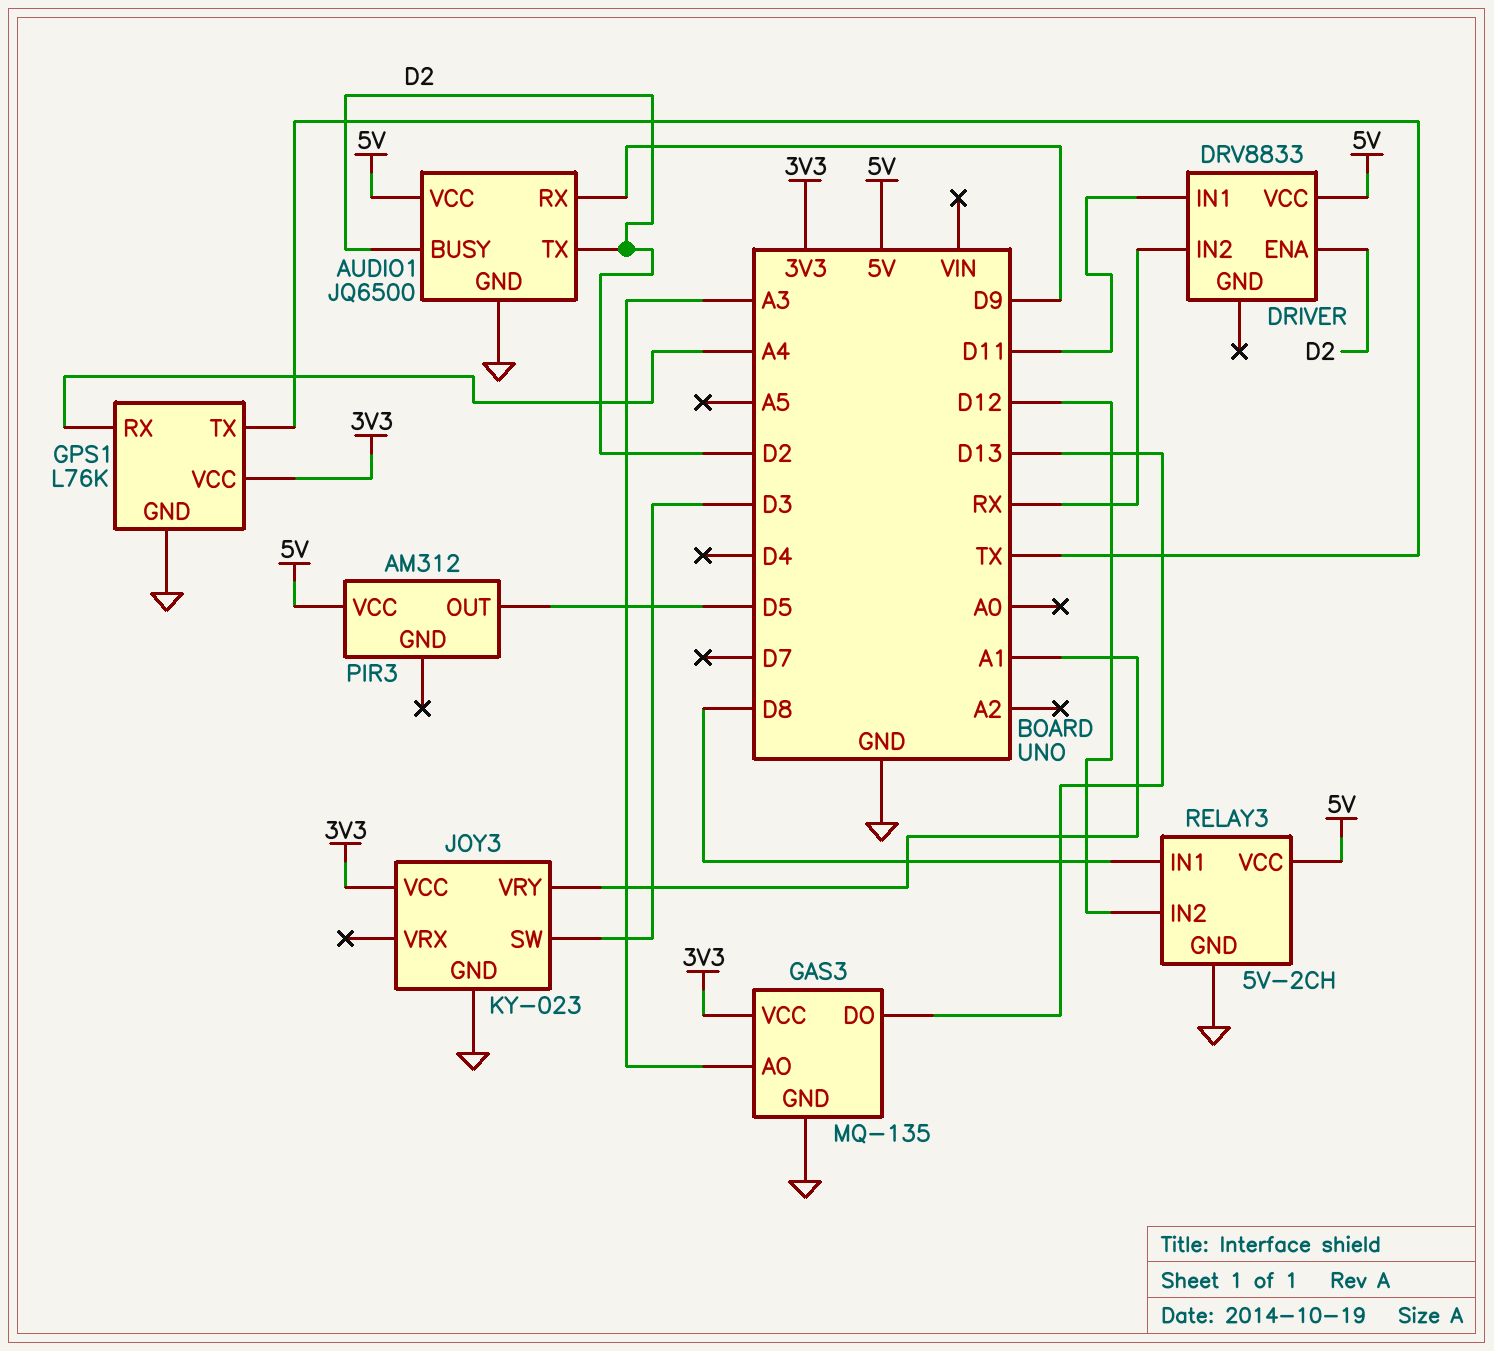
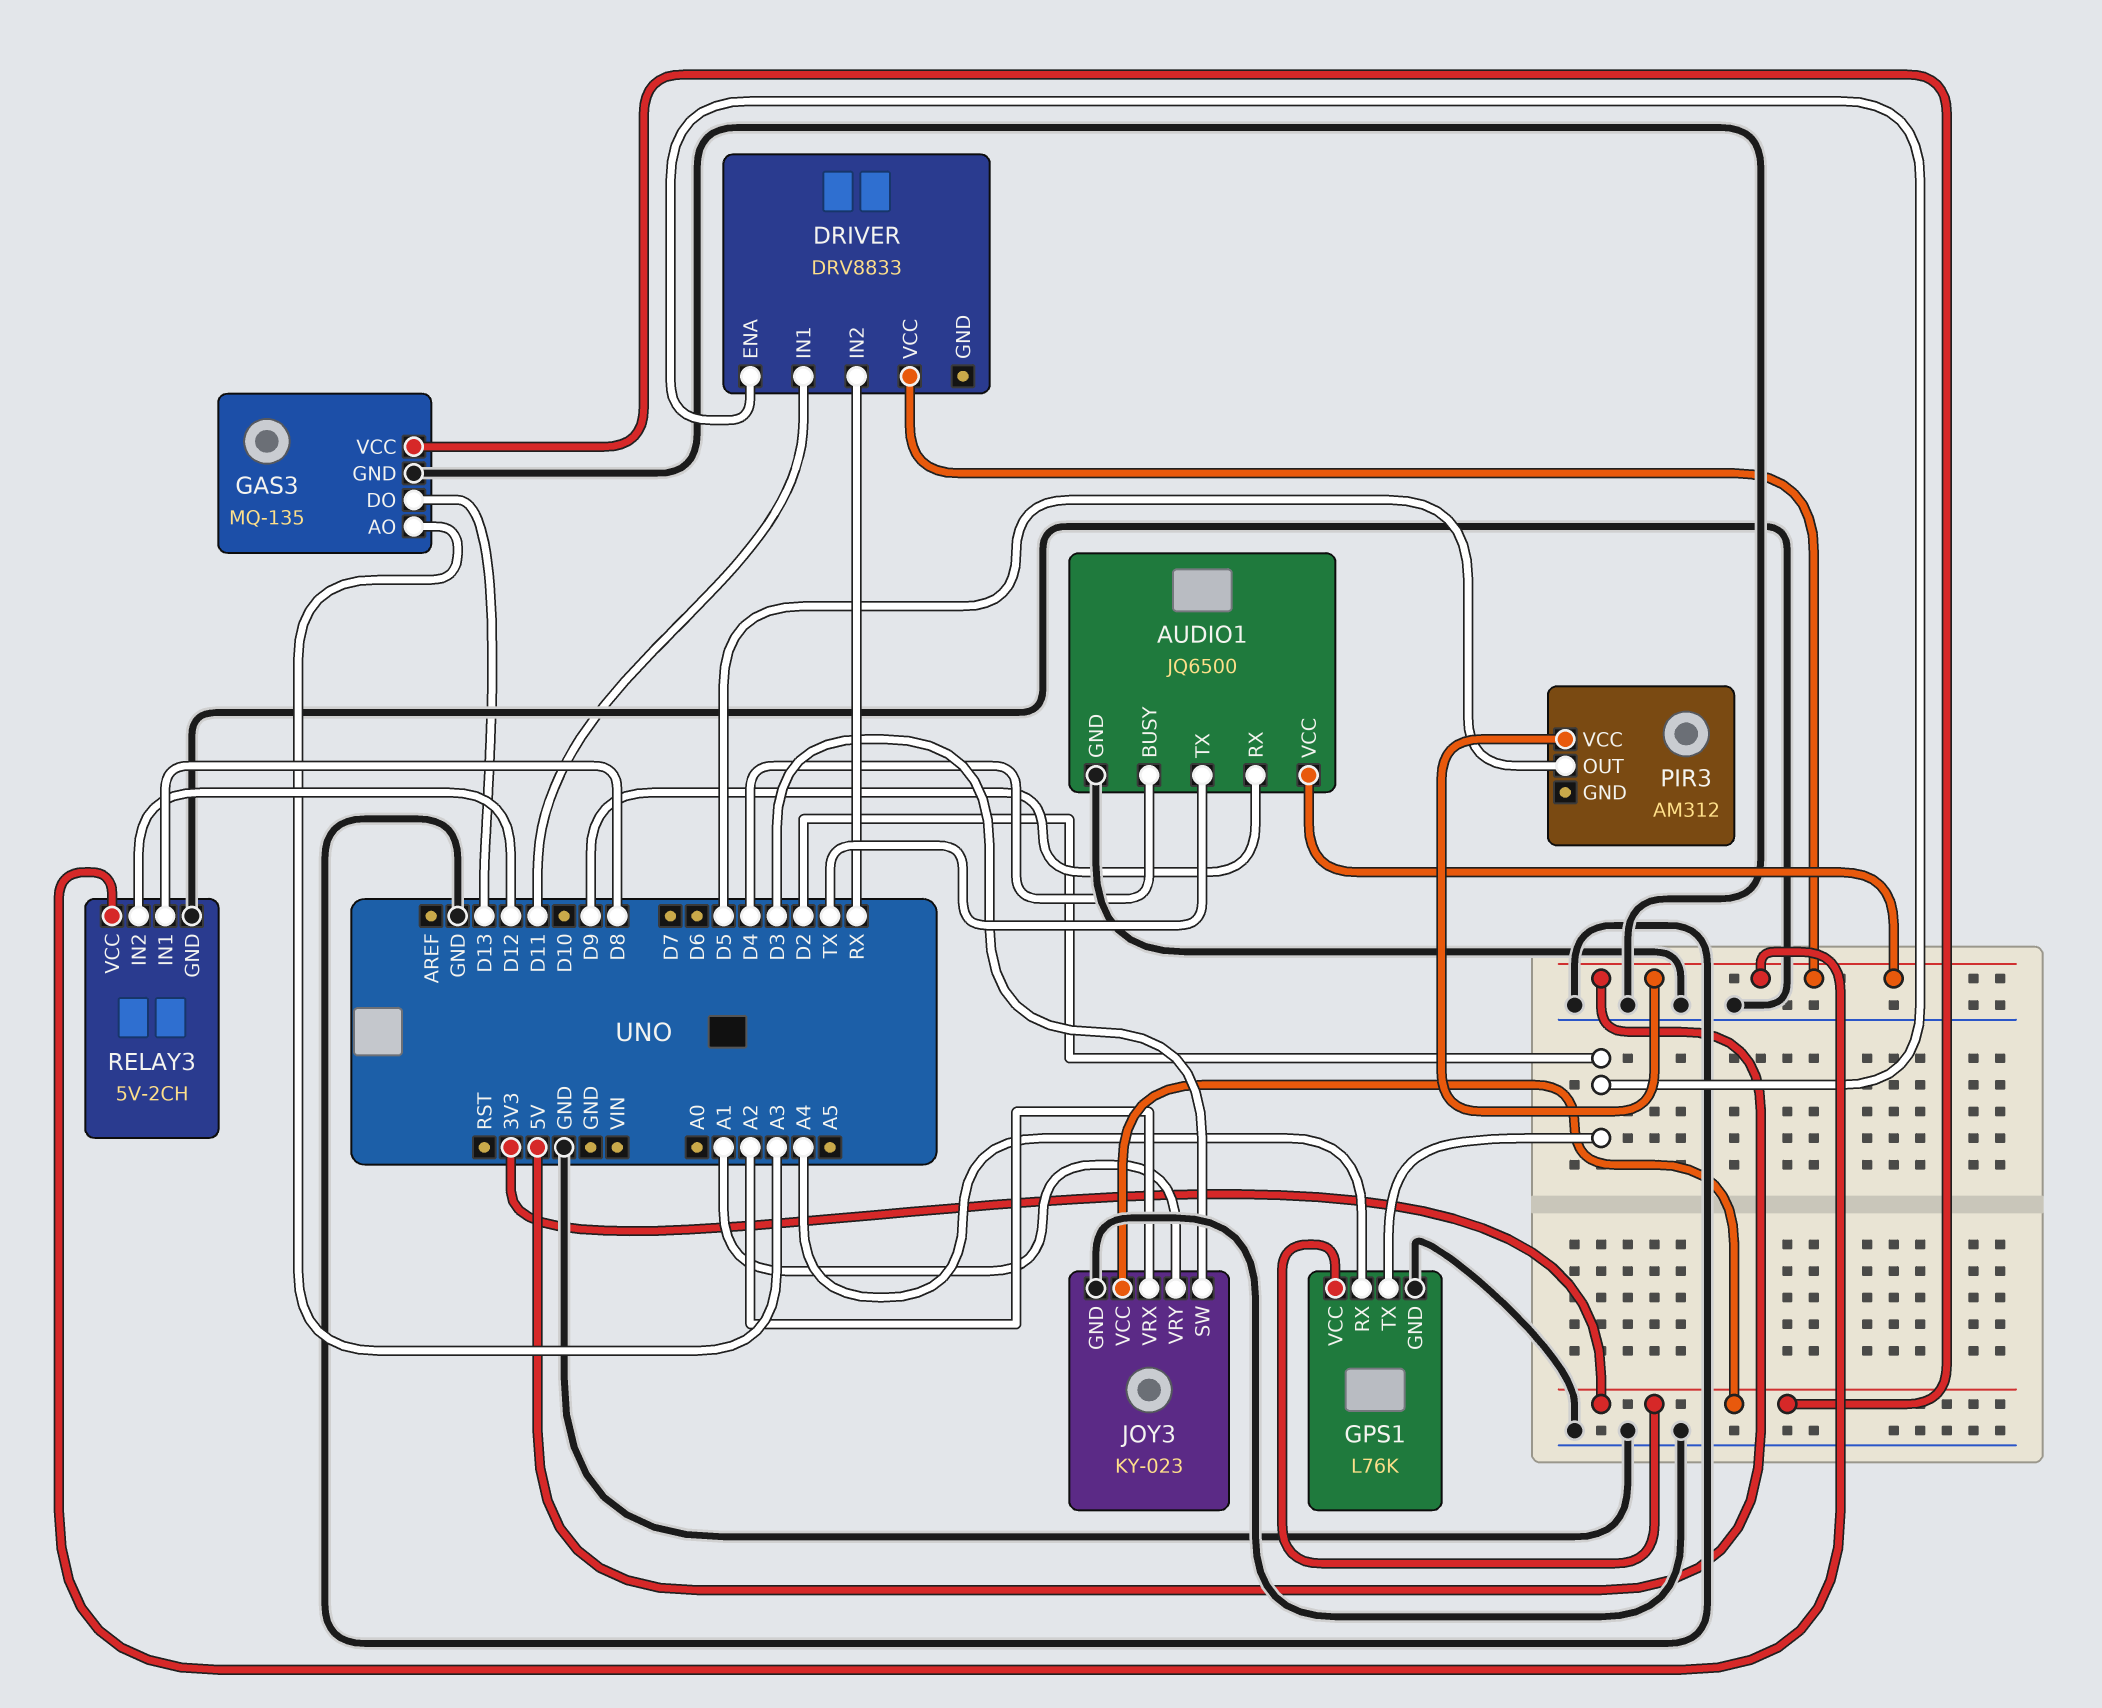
AUDIO1 pin BUSY: D2 -> D4
AUDIO1 pin TX: D2 -> TX
GPS1 pin TX: TX -> D2
JOY3 pin VRX: none -> A2

